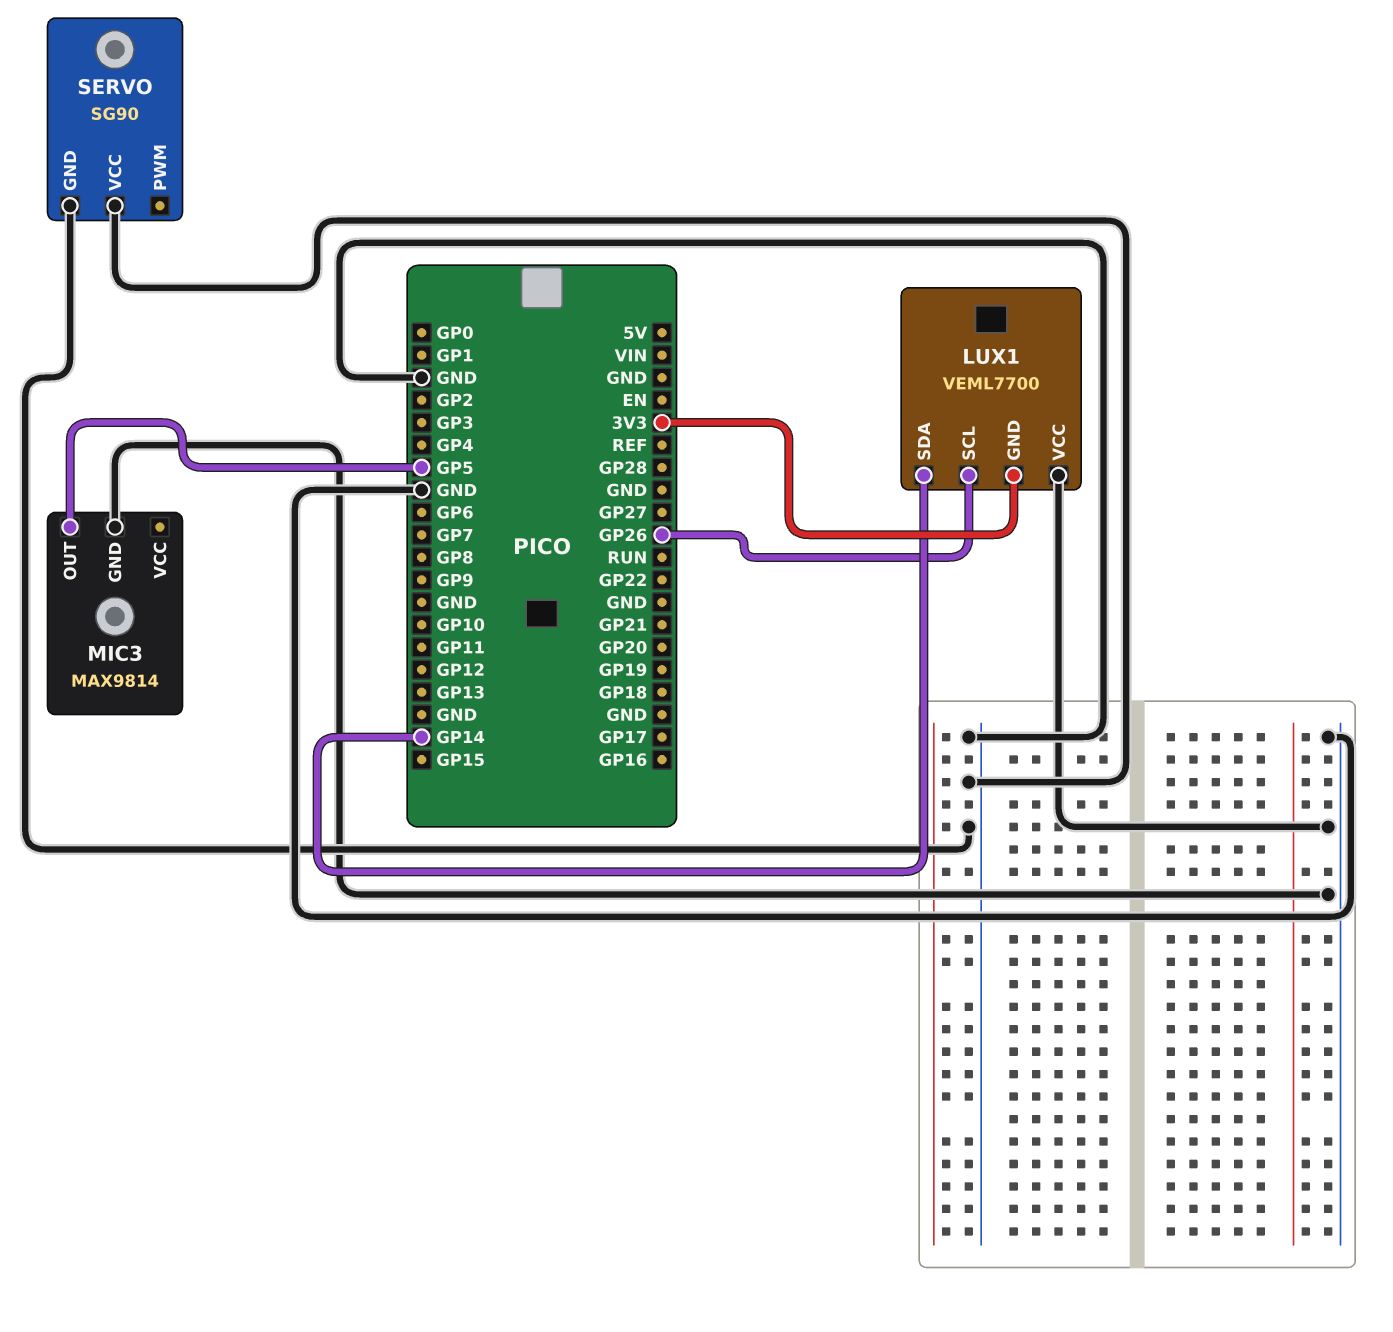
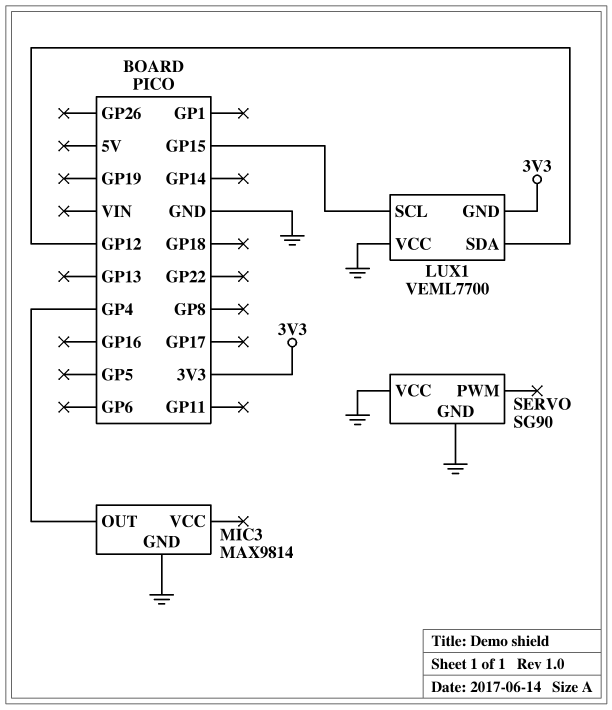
LUX1 pin SCL: GP26 -> GP15
LUX1 pin SDA: GP14 -> GP12
MIC3 pin OUT: GP5 -> GP4

